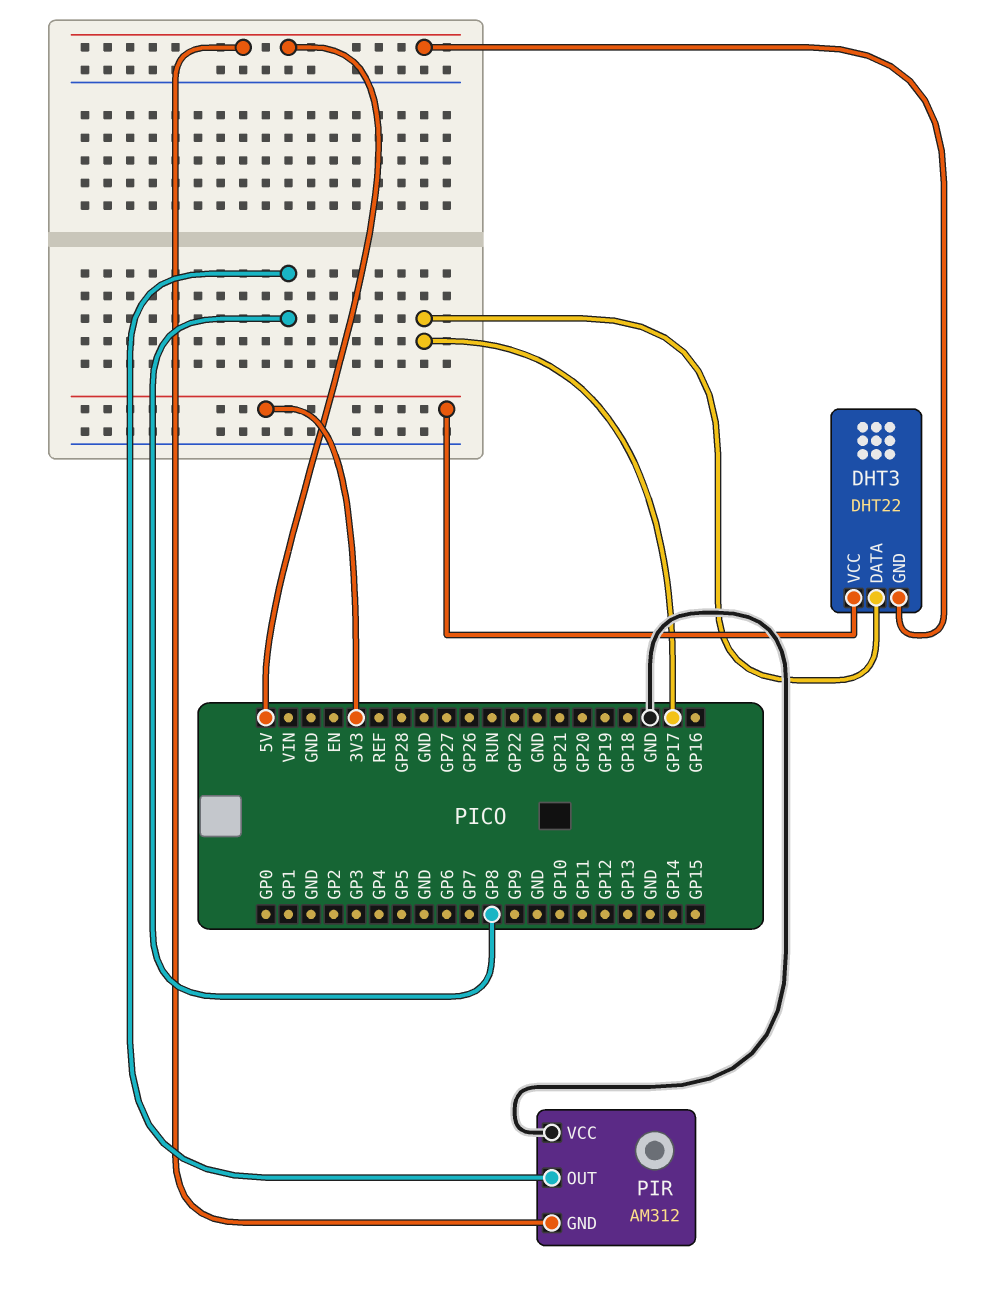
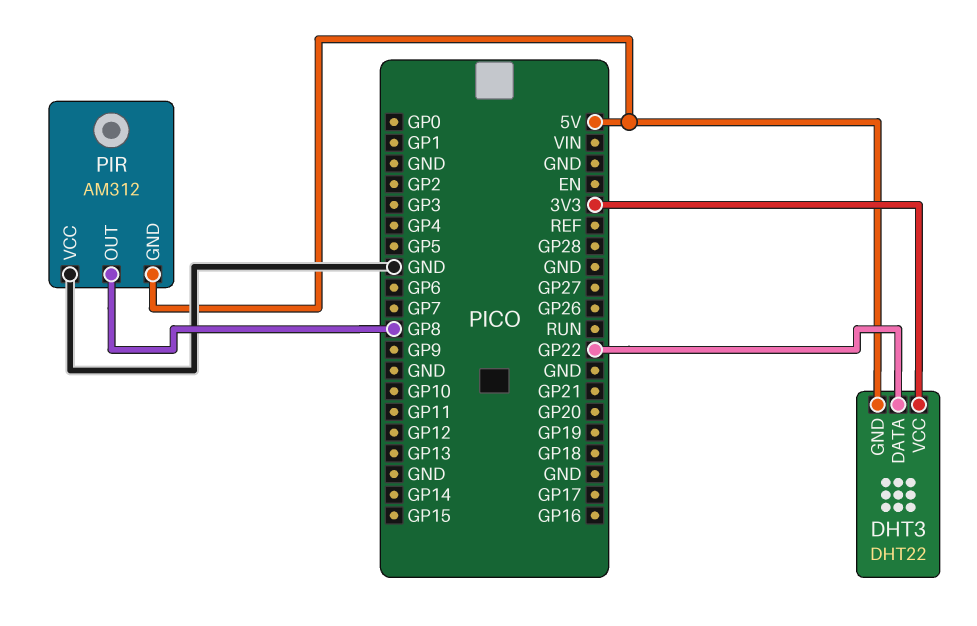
DHT3 pin DATA: GP17 -> GP22

